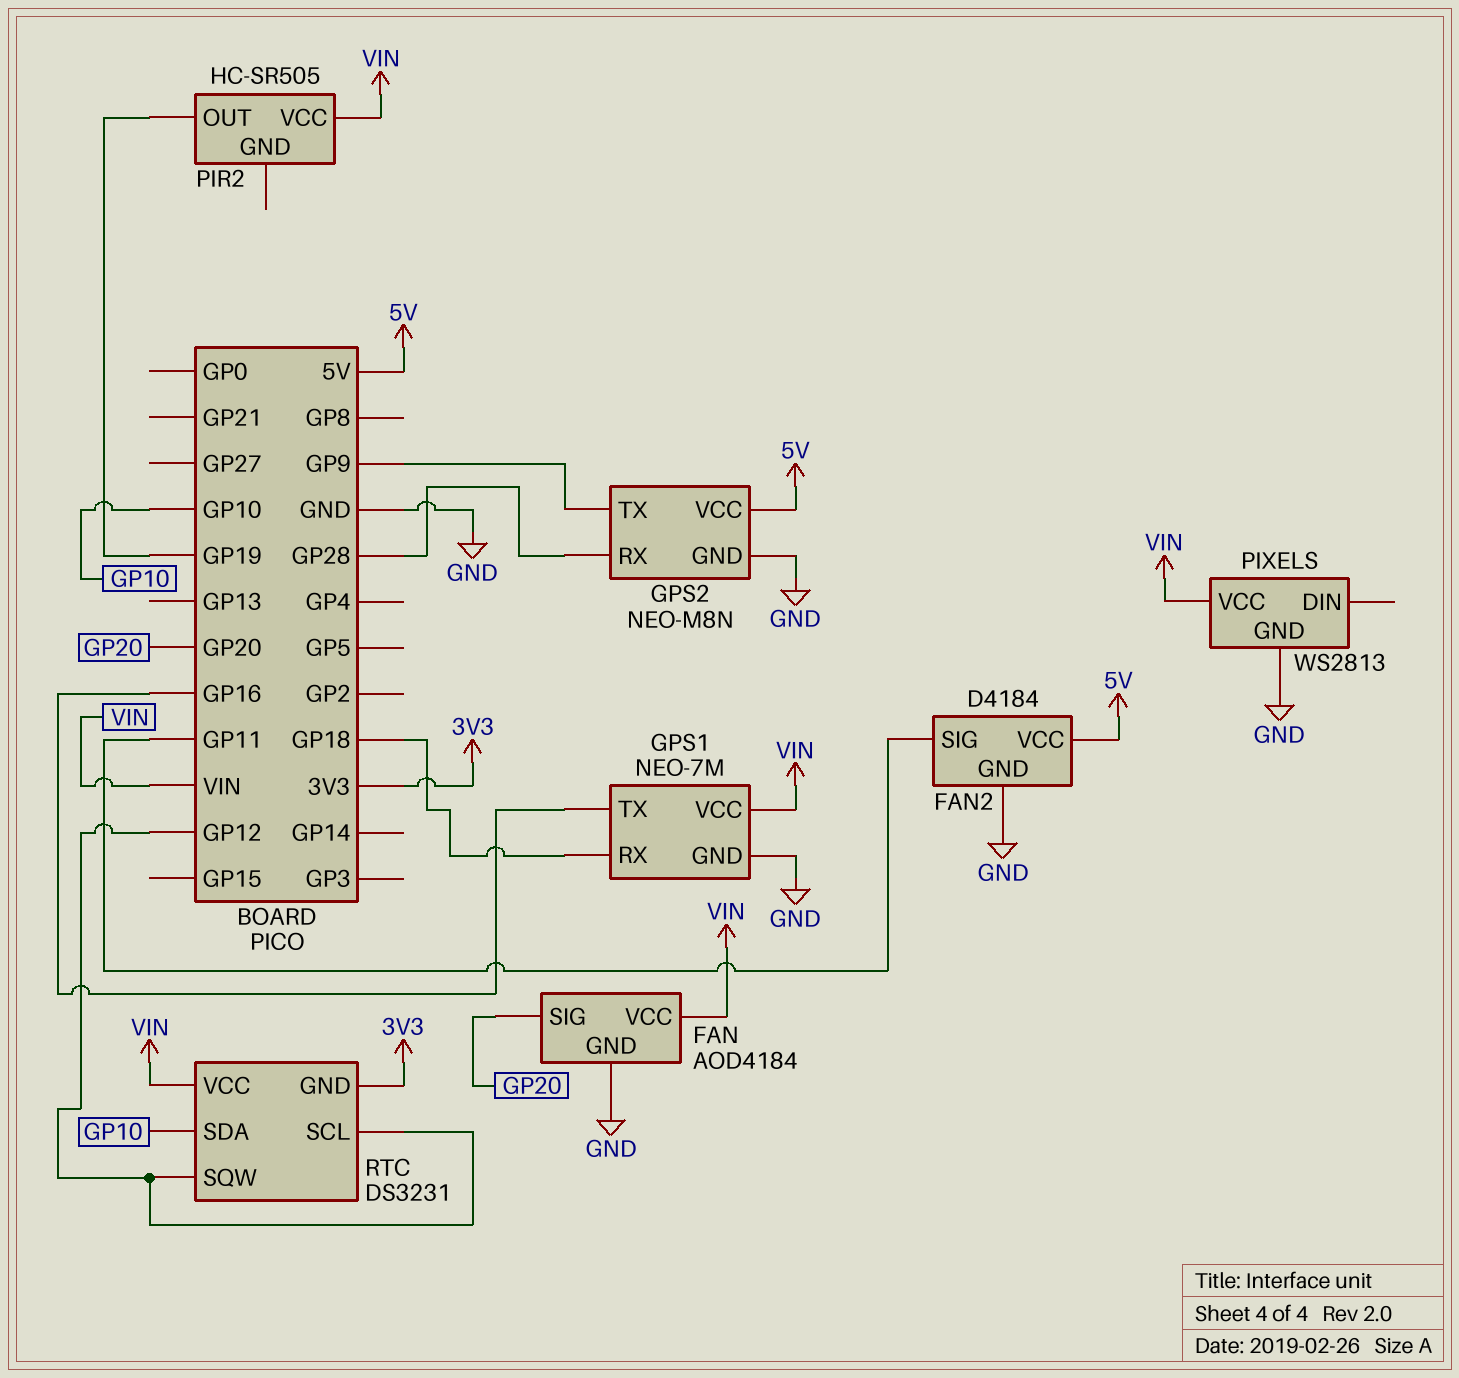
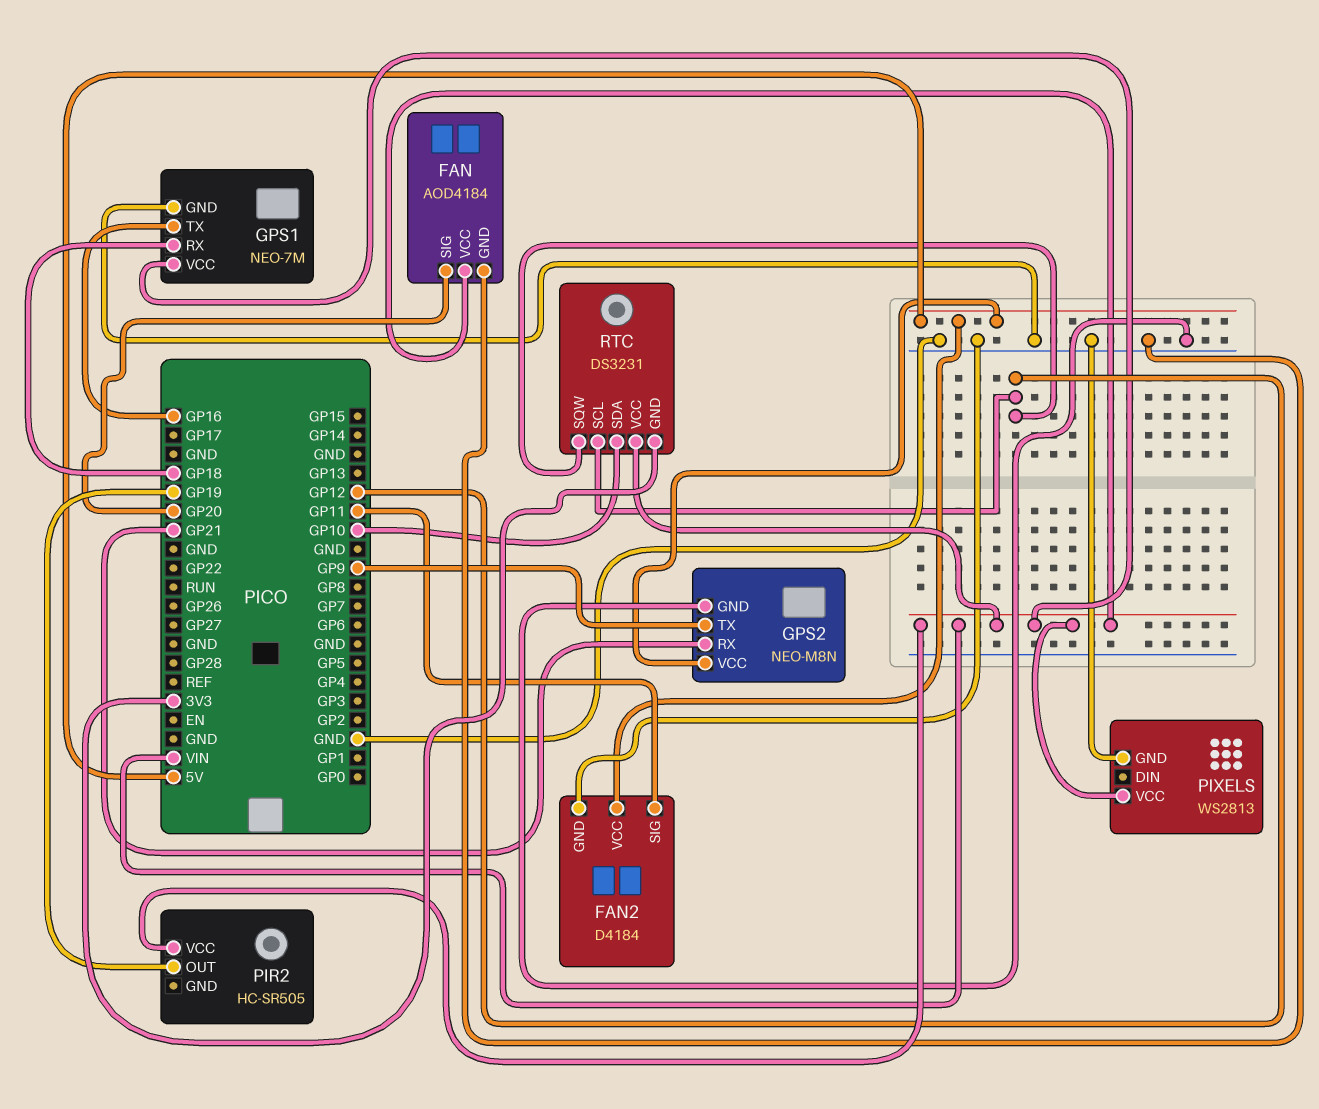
GPS2 pin RX: GP28 -> GP21

